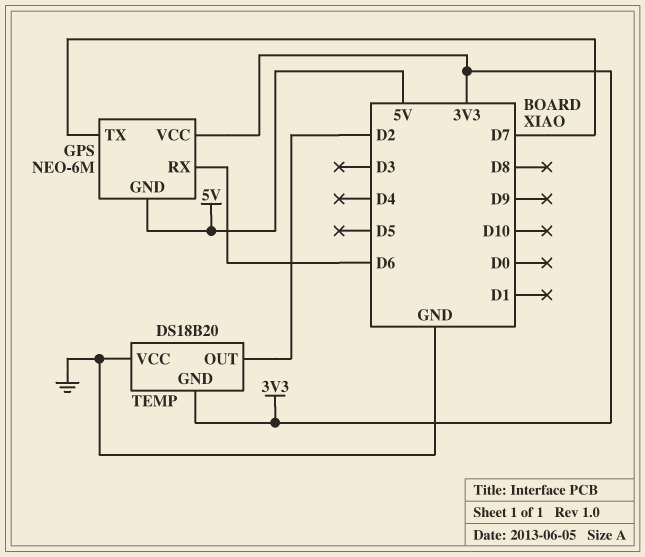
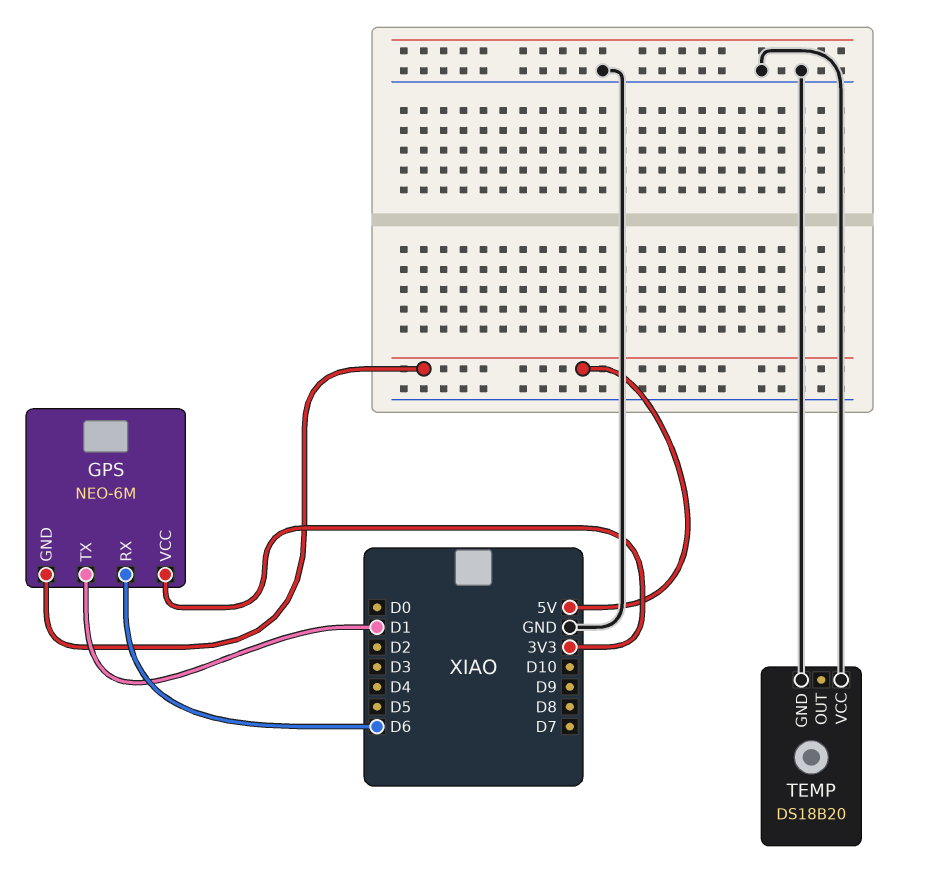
GPS pin TX: D7 -> D1
TEMP pin GND: 3V3 -> GND
TEMP pin OUT: D2 -> none

